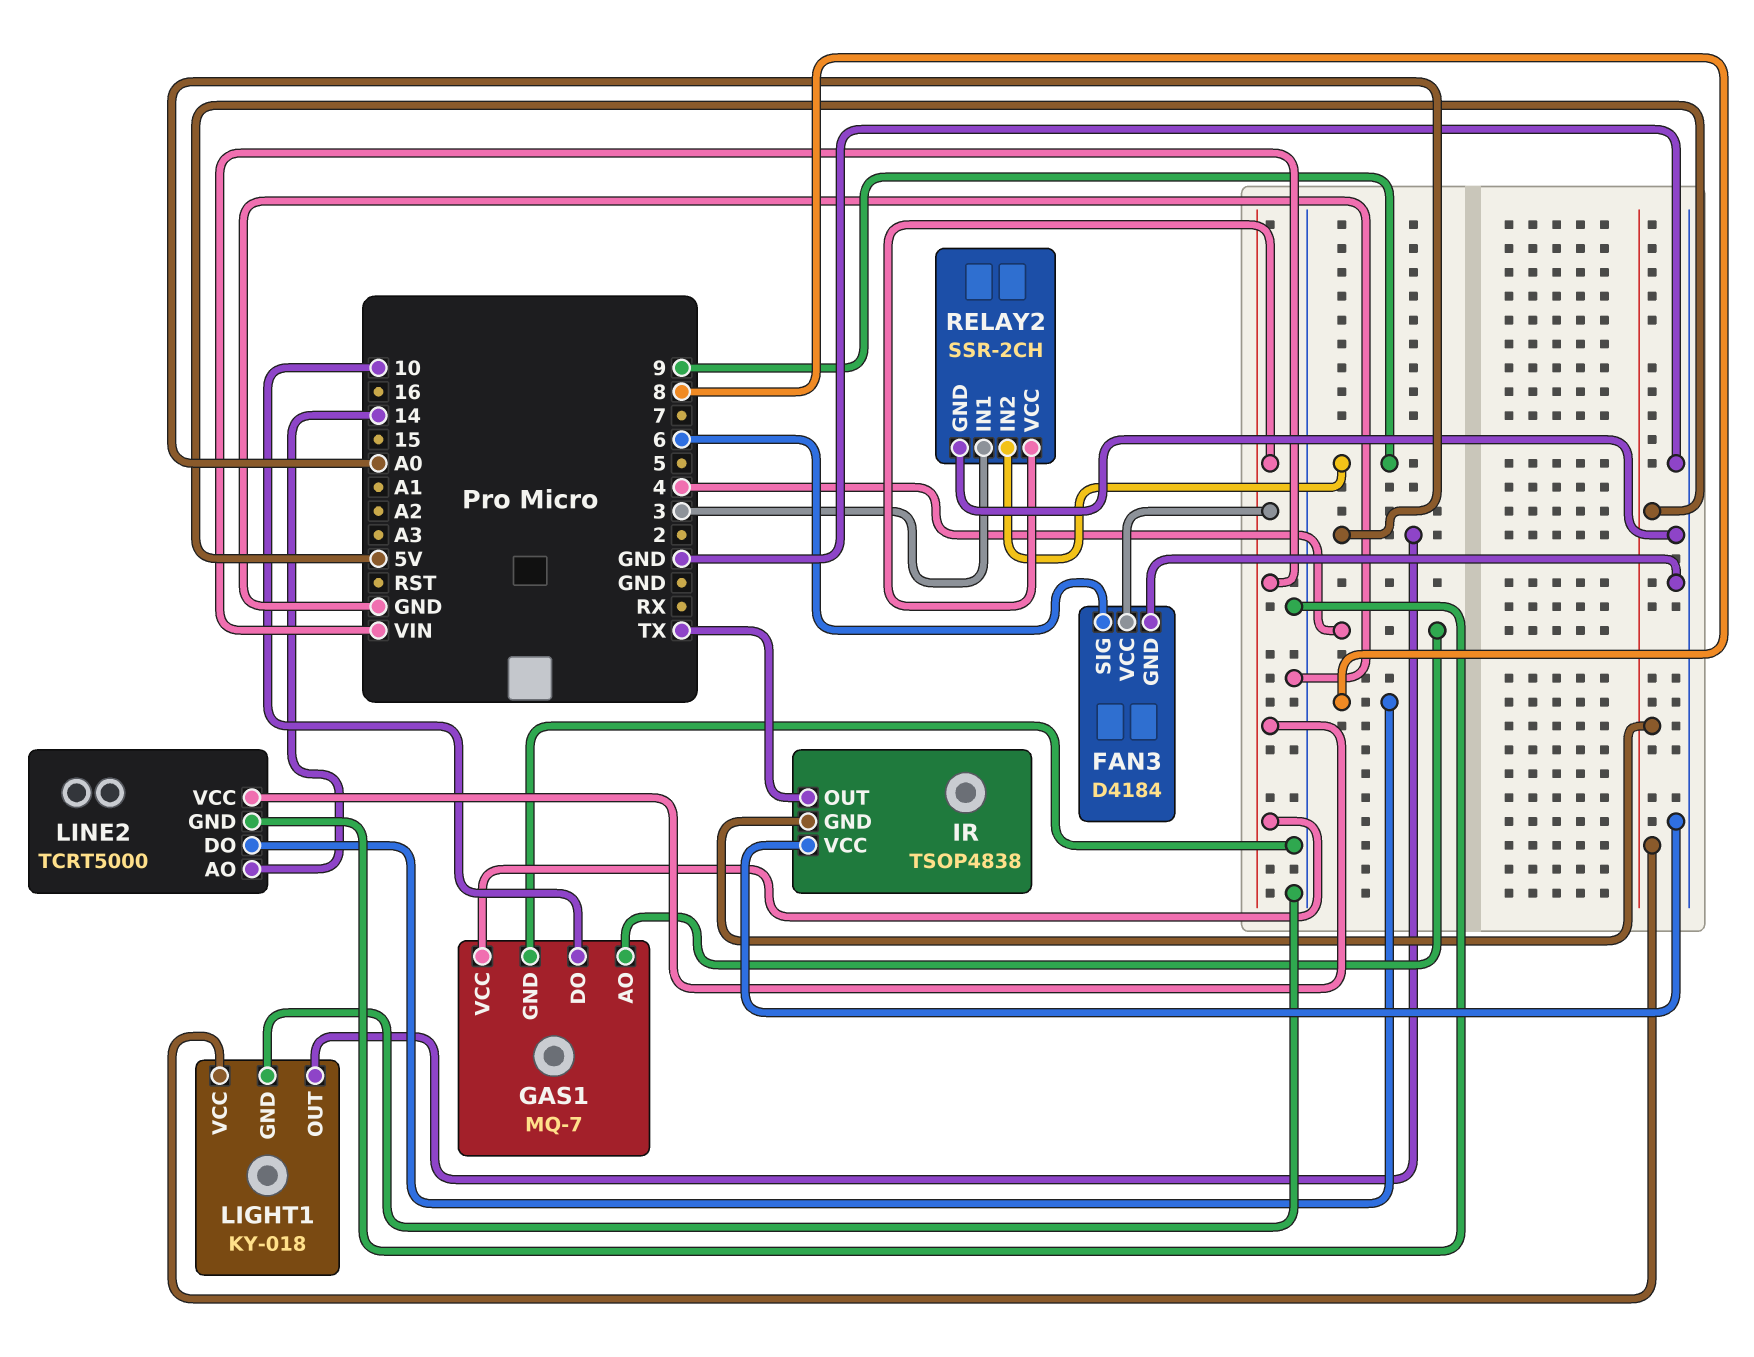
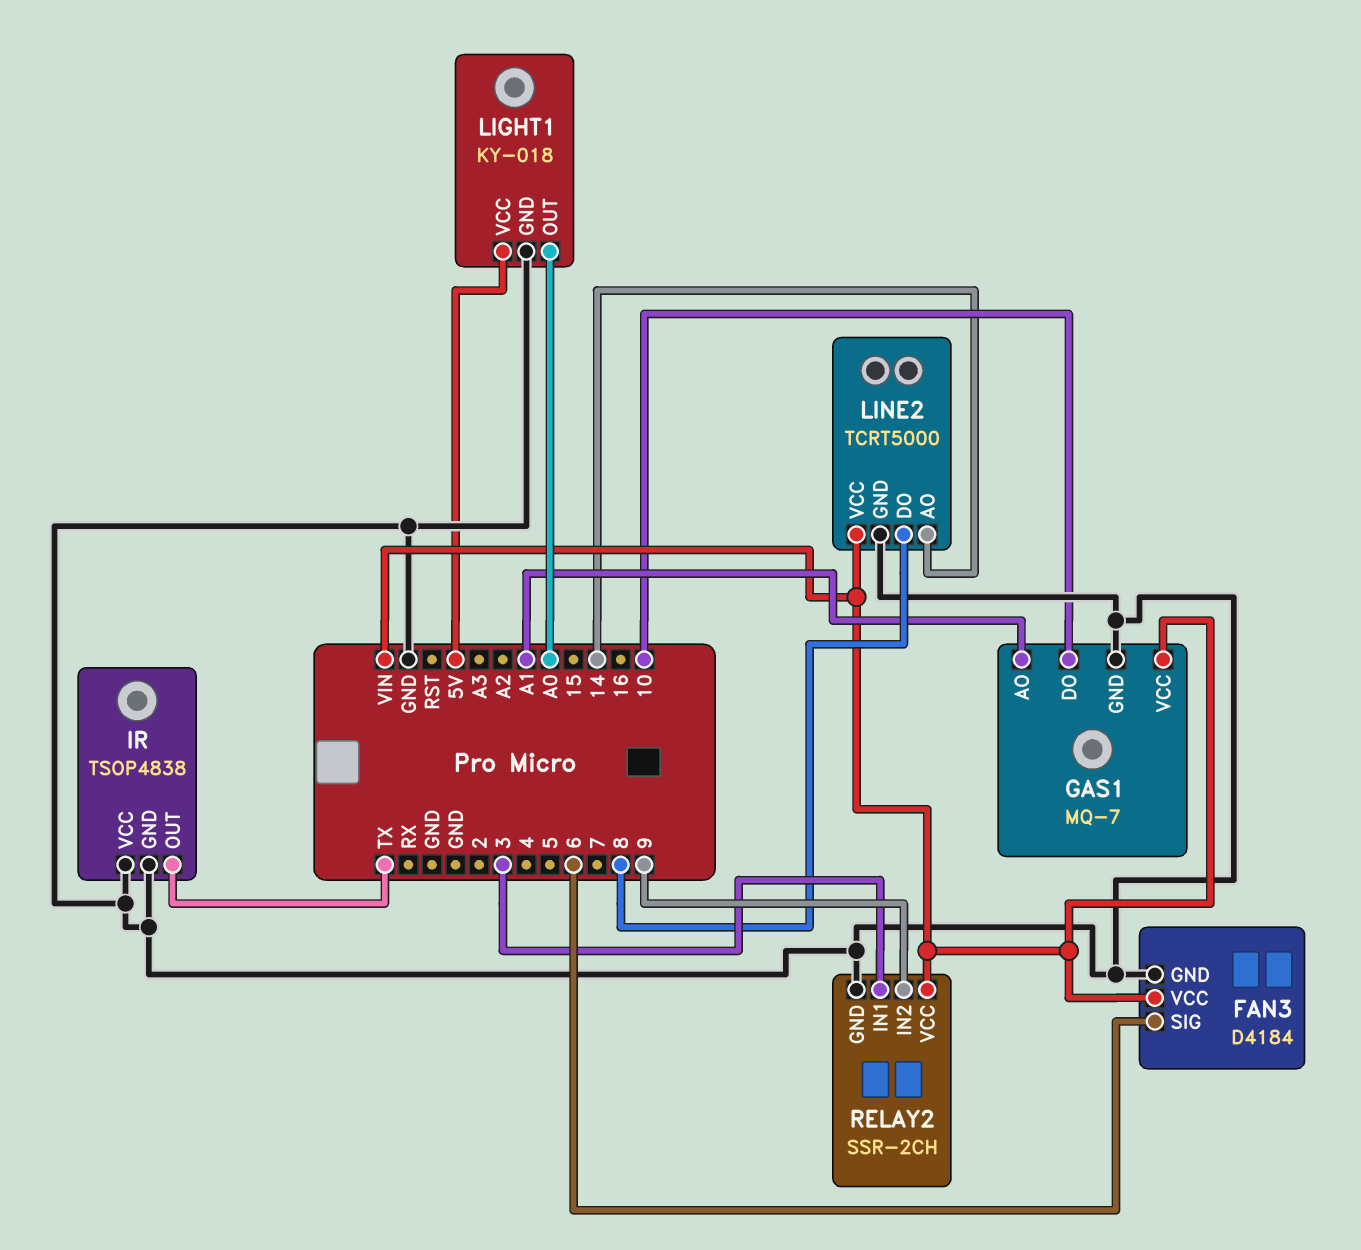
GAS1 pin AO: 4 -> A1
IR pin GND: 5V -> GND

